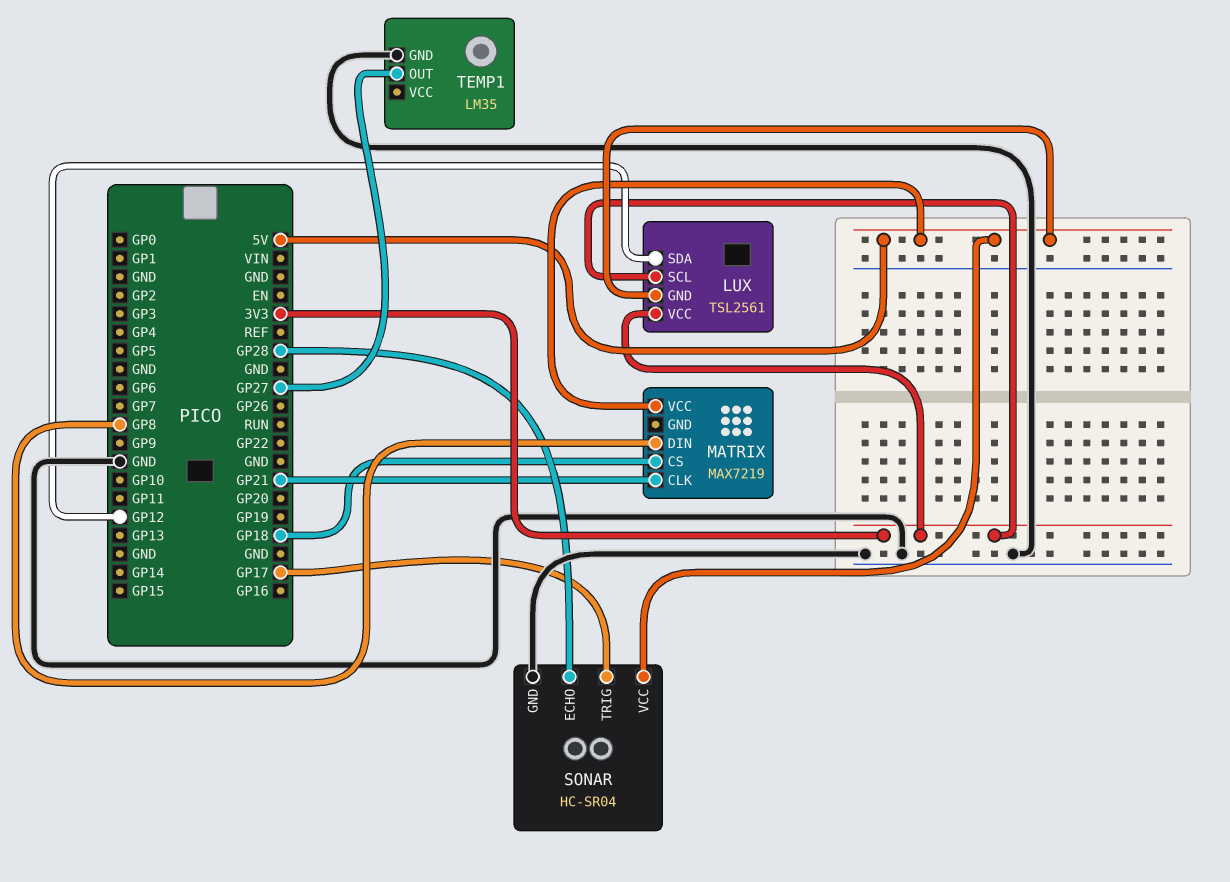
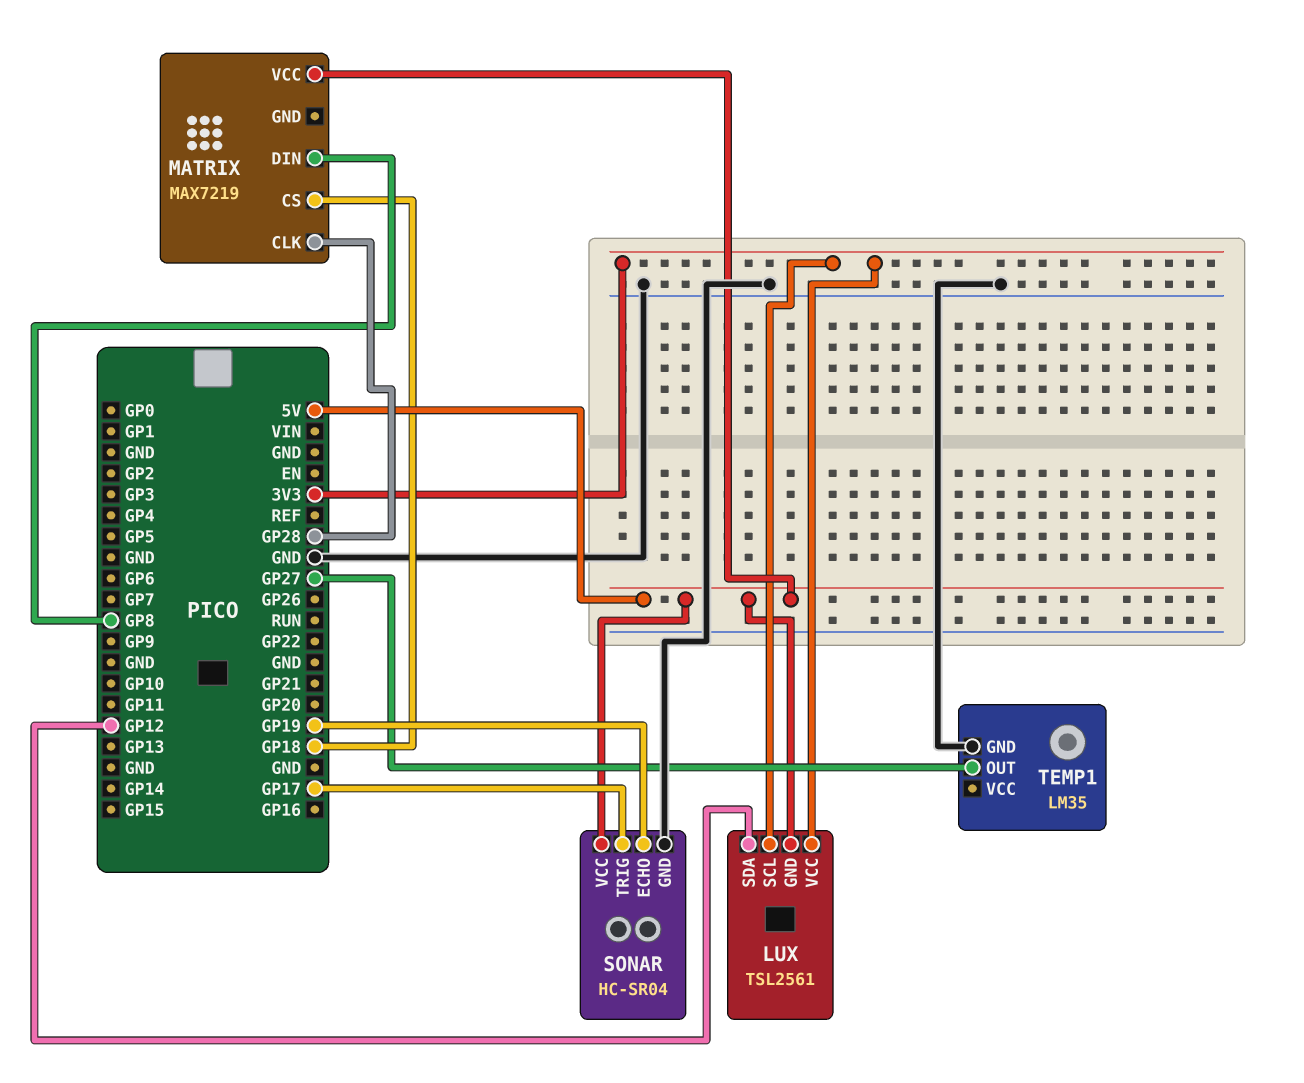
MATRIX pin CLK: GP21 -> GP28
SONAR pin ECHO: GP28 -> GP19

